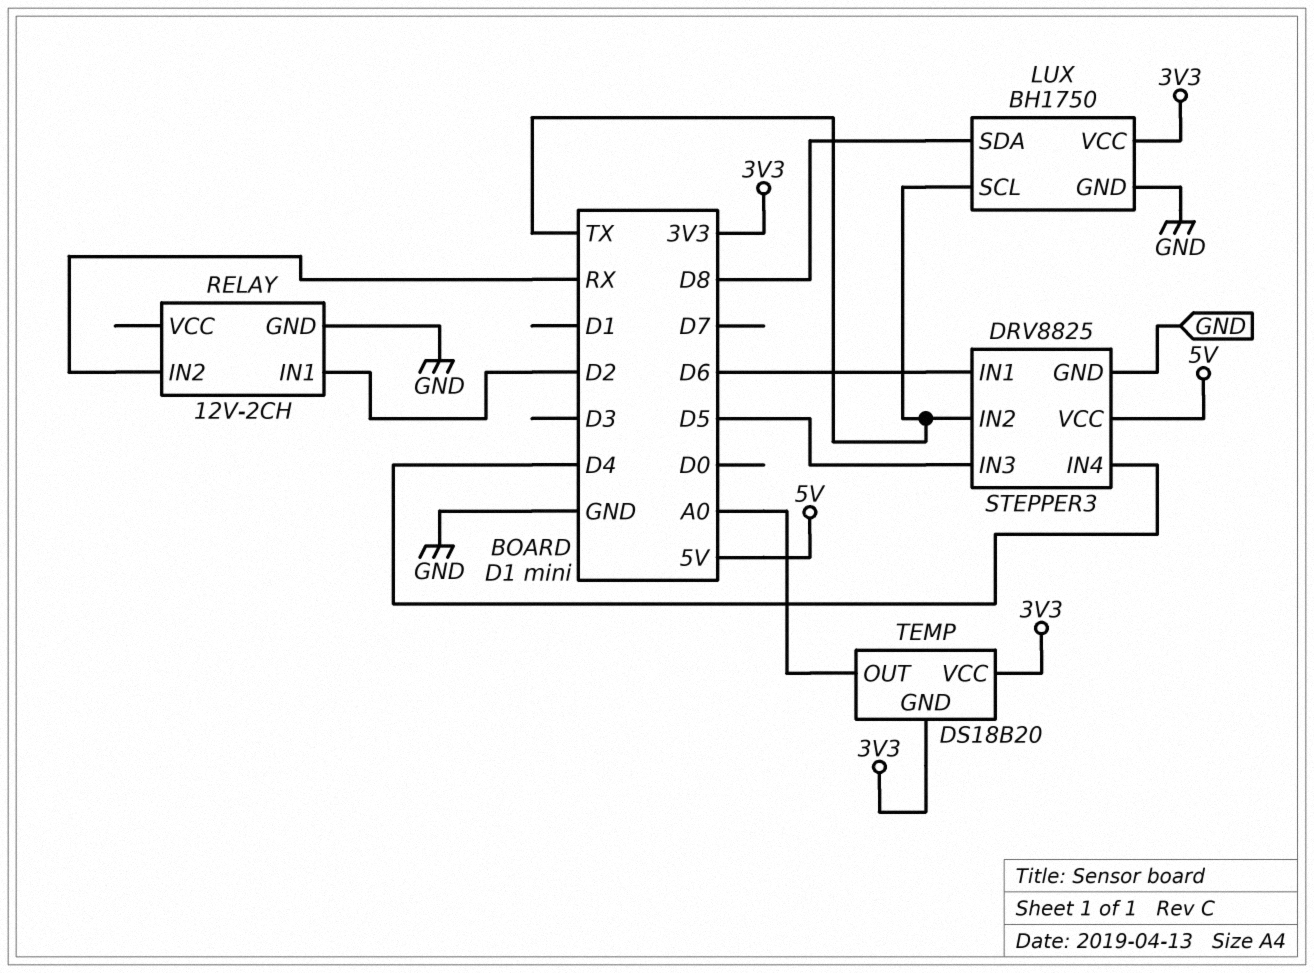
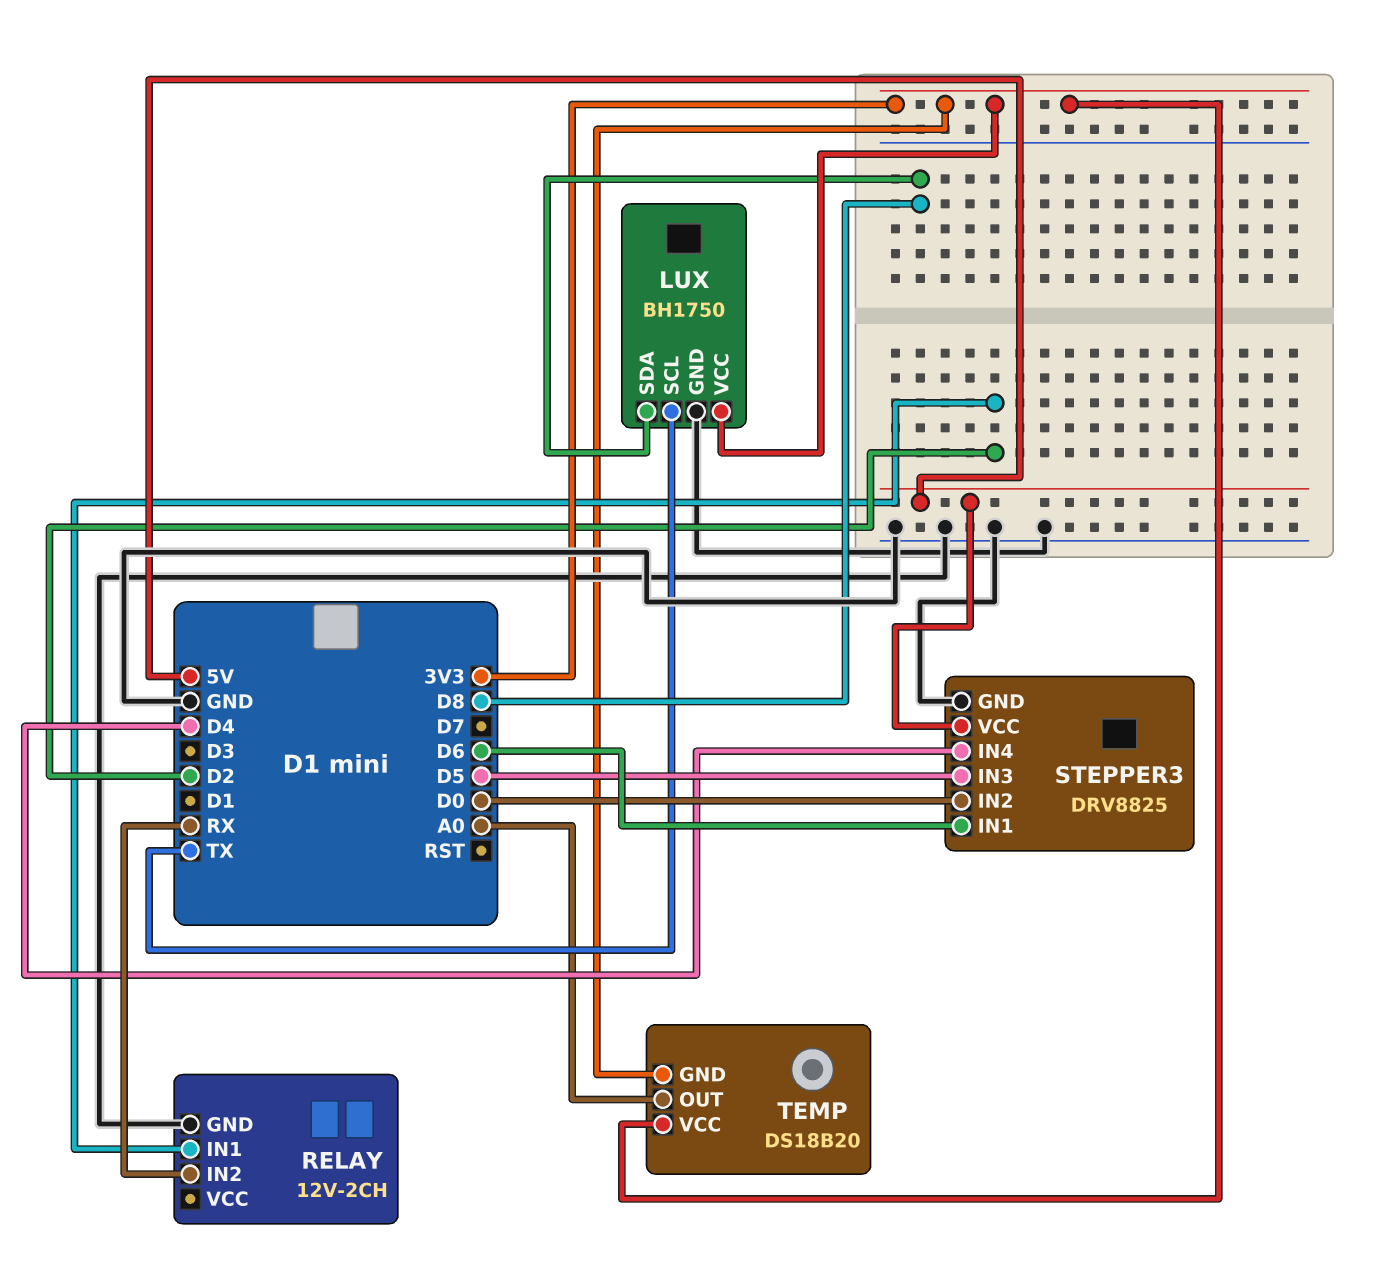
STEPPER3 pin IN2: TX -> D0

